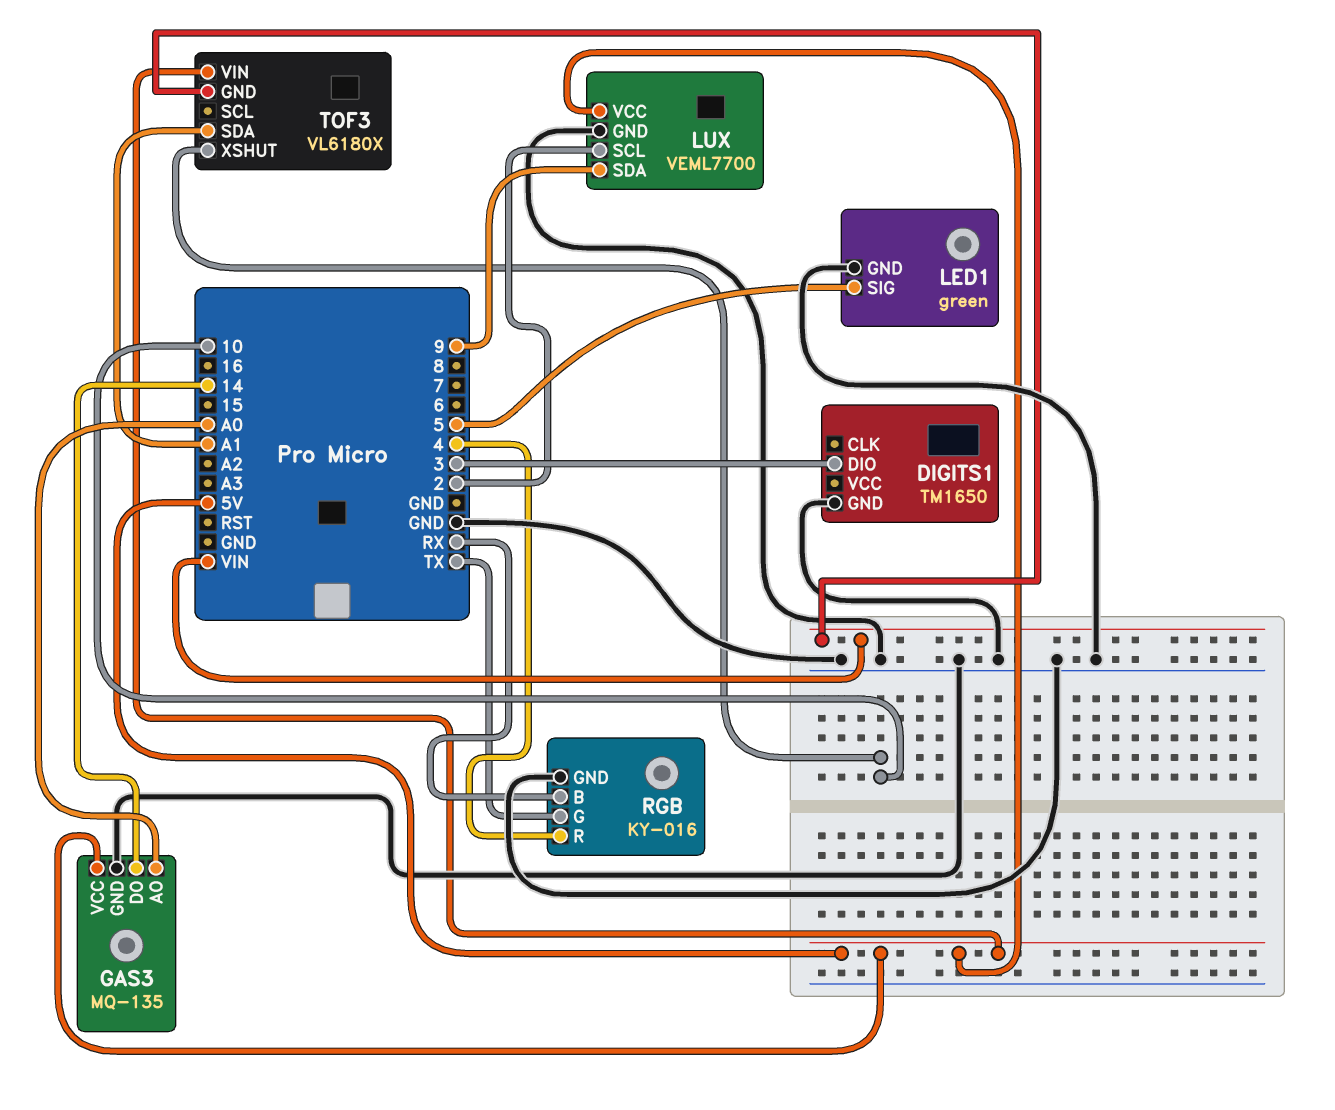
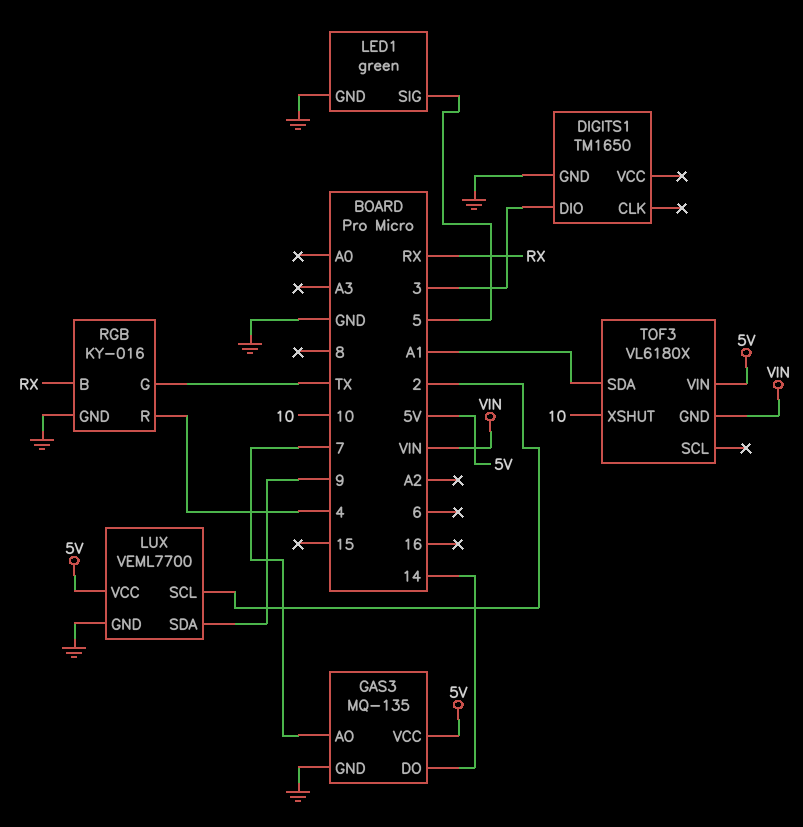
GAS3 pin AO: A0 -> 7

